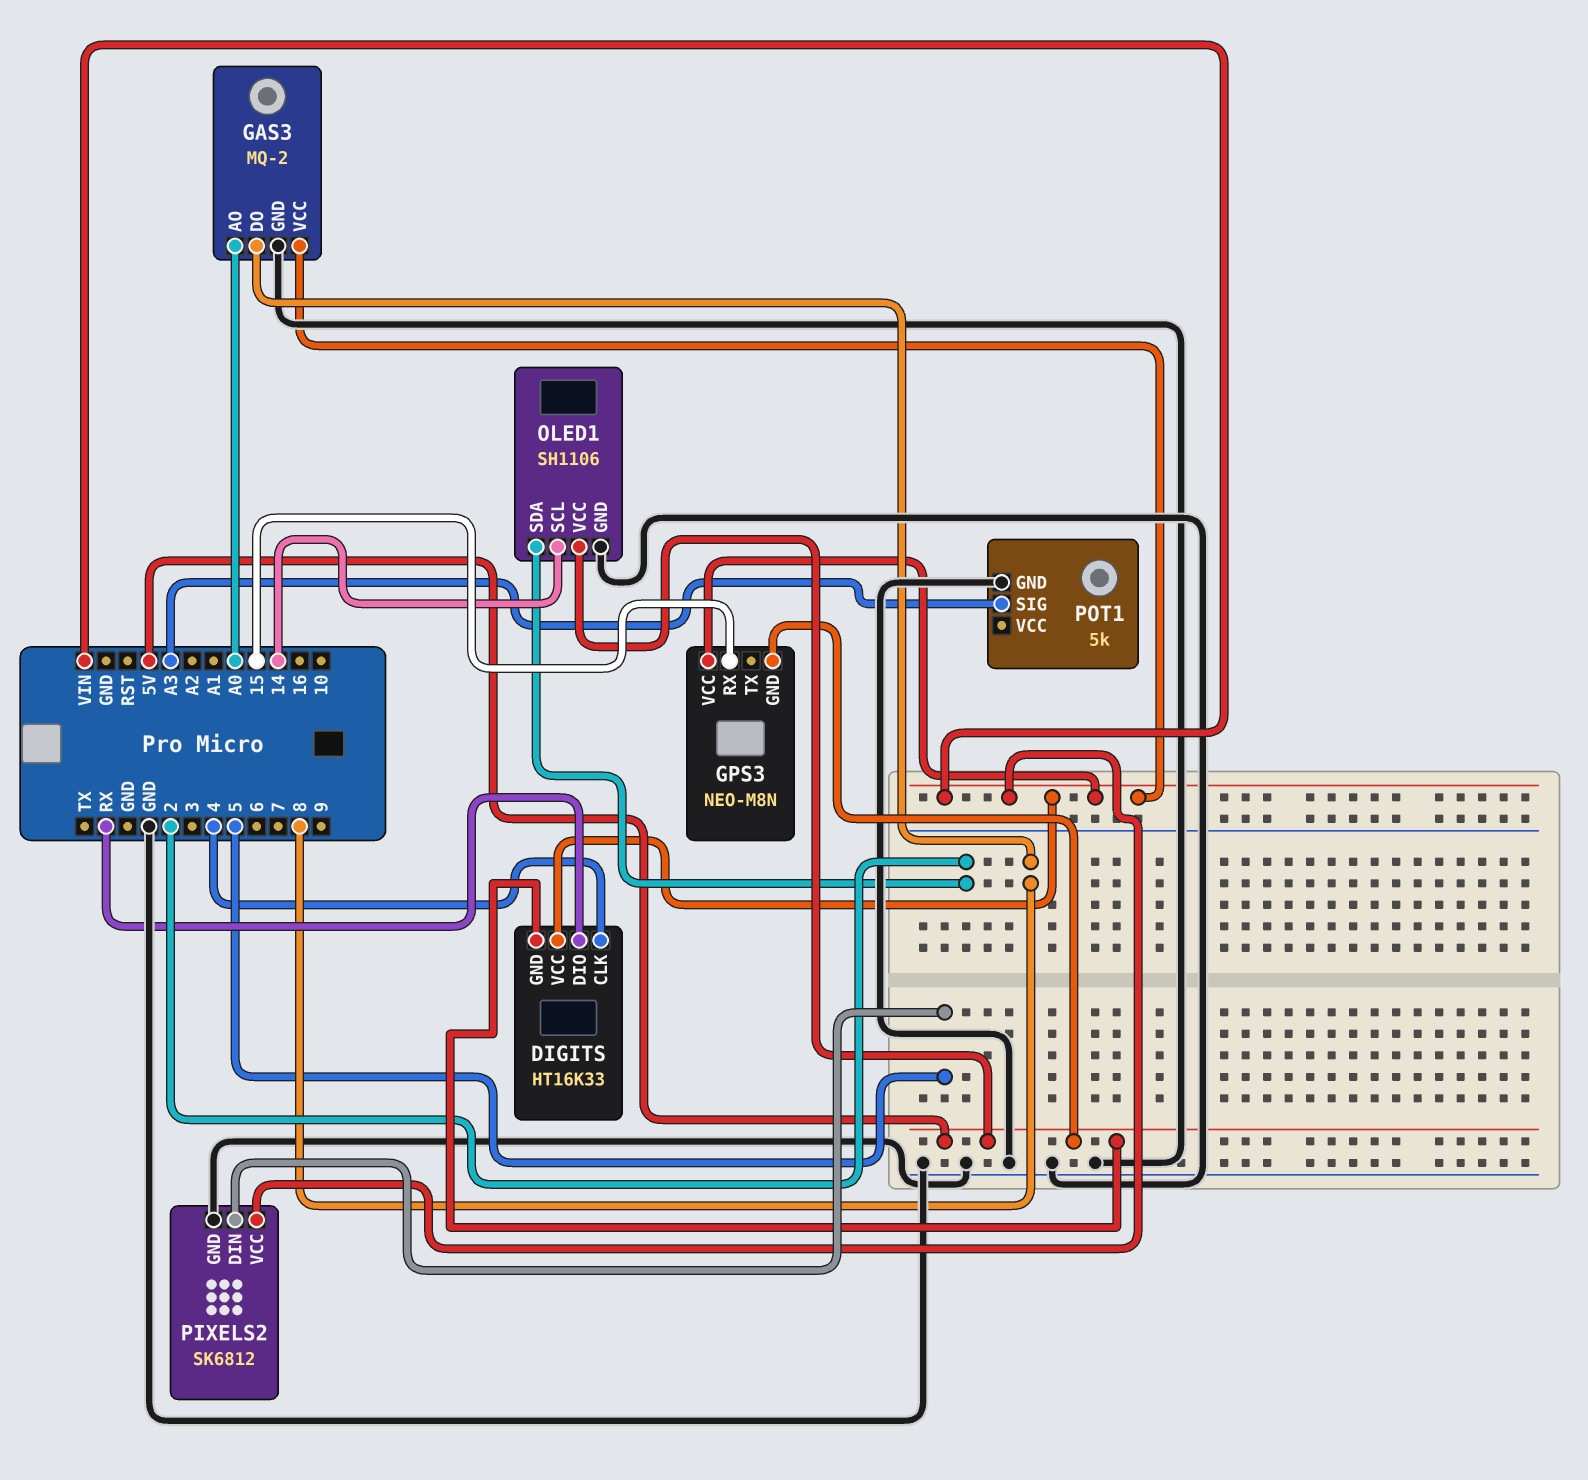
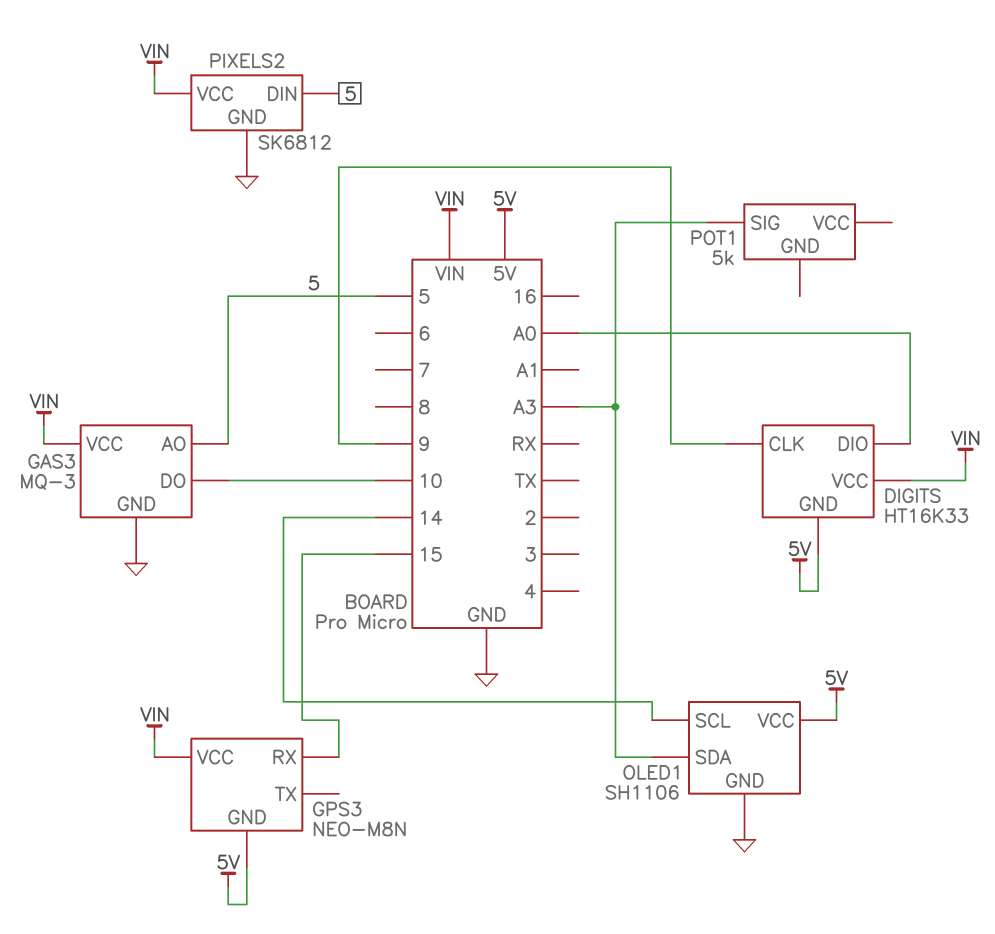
DIGITS pin CLK: 4 -> 9
DIGITS pin DIO: RX -> A0
GAS3: MQ-2 -> MQ-3
GAS3 pin AO: A0 -> 5
GAS3 pin DO: 8 -> 10
OLED1 pin SDA: 2 -> A3
POT1 pin GND: GND -> none

